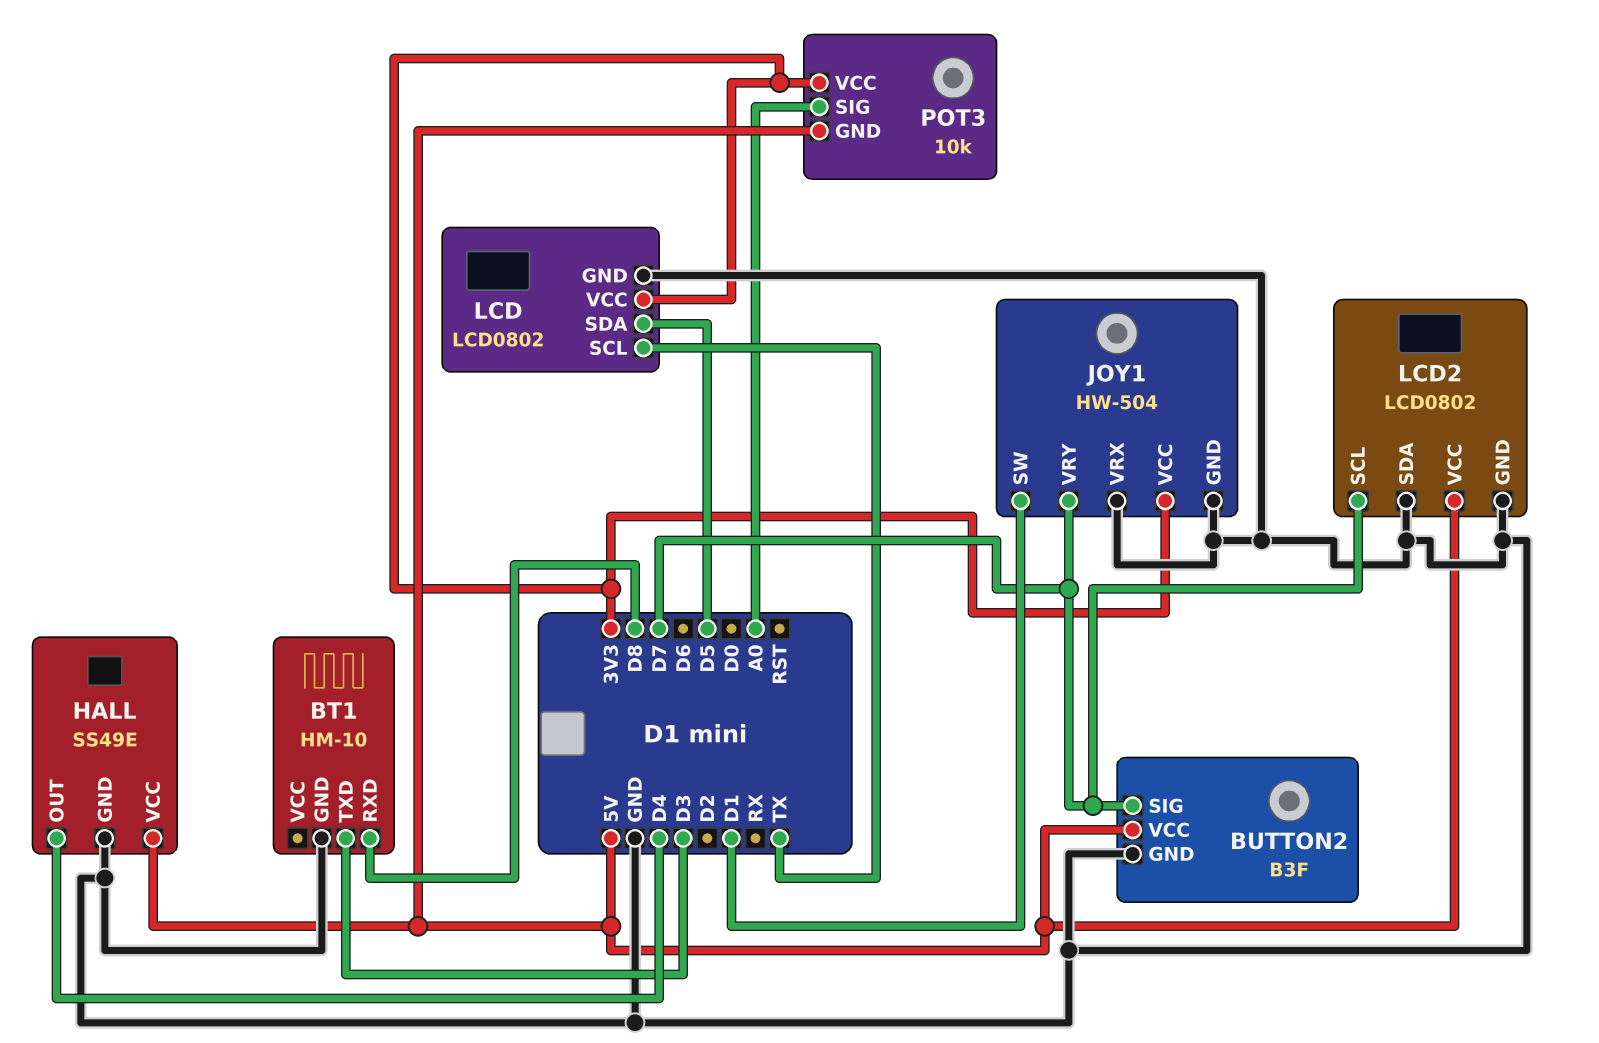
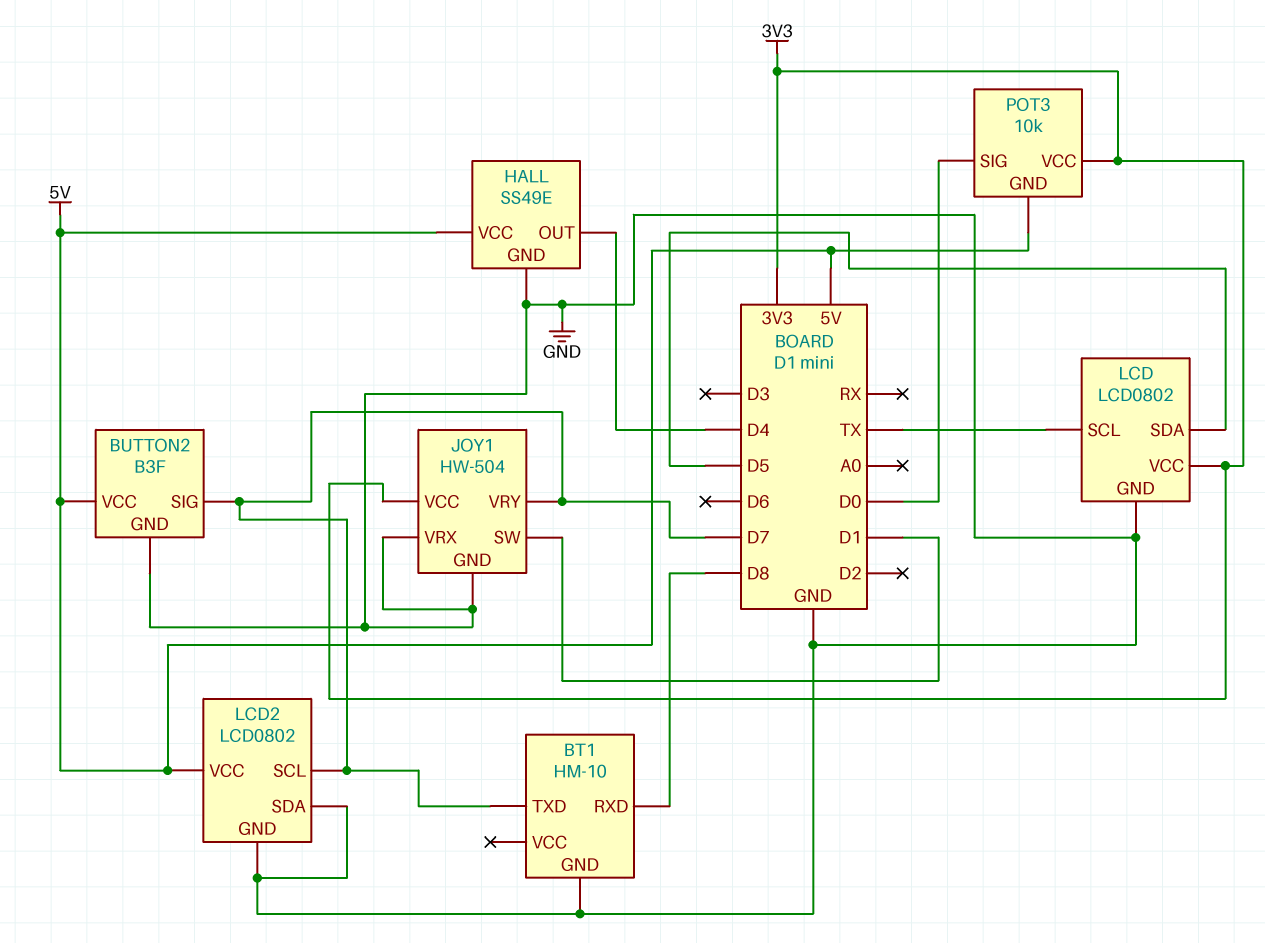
BT1 pin TXD: D3 -> D7
POT3 pin SIG: A0 -> D0

